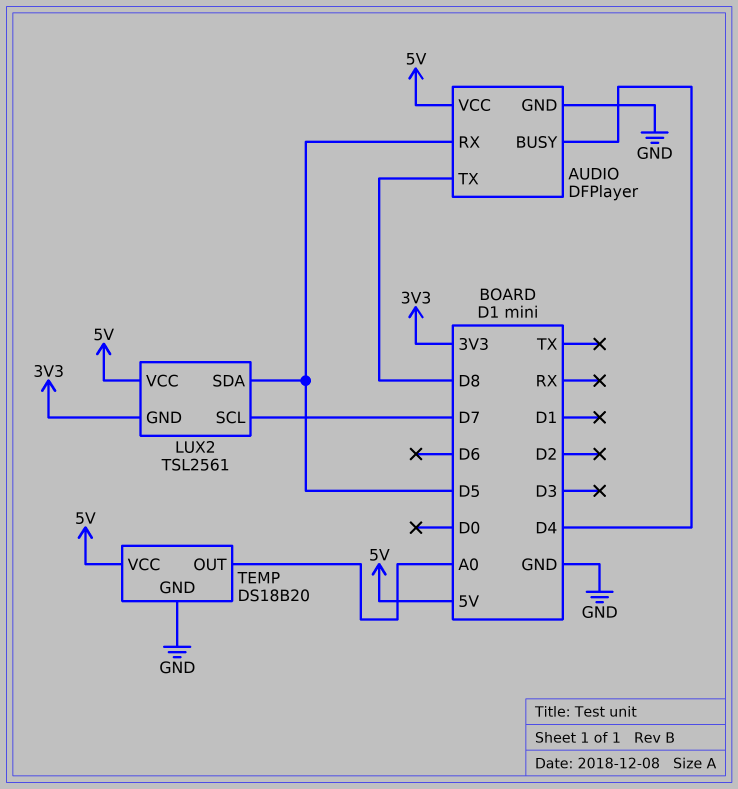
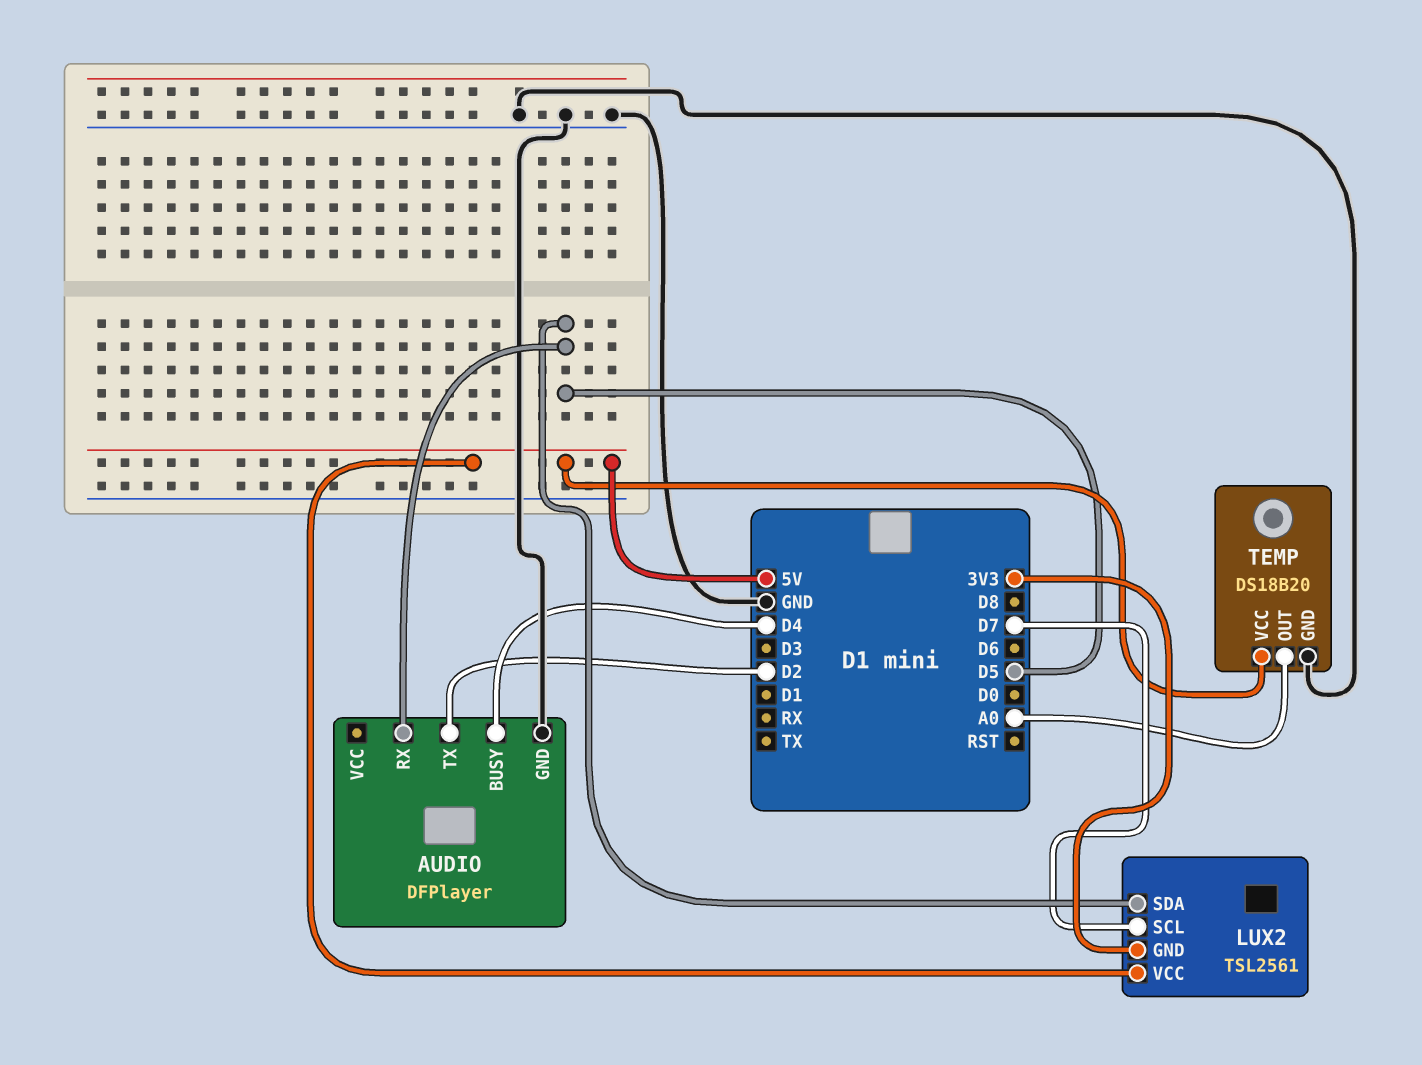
AUDIO pin TX: D8 -> D2
AUDIO pin VCC: 5V -> none

